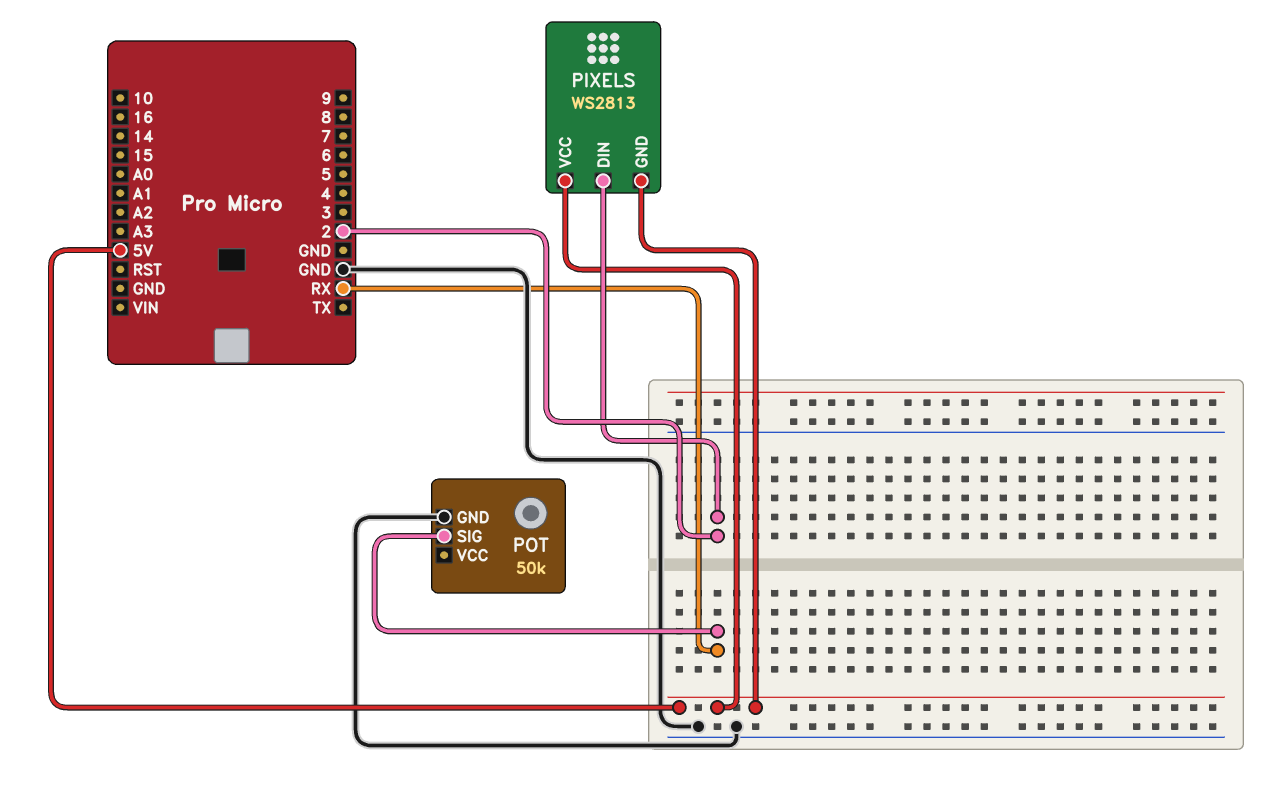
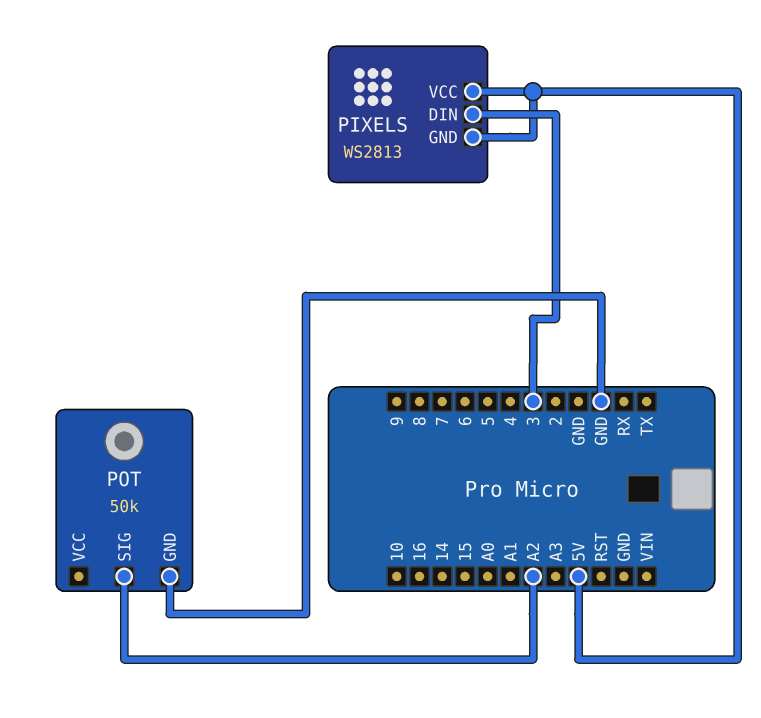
PIXELS pin DIN: 2 -> 3
POT pin SIG: RX -> A2

